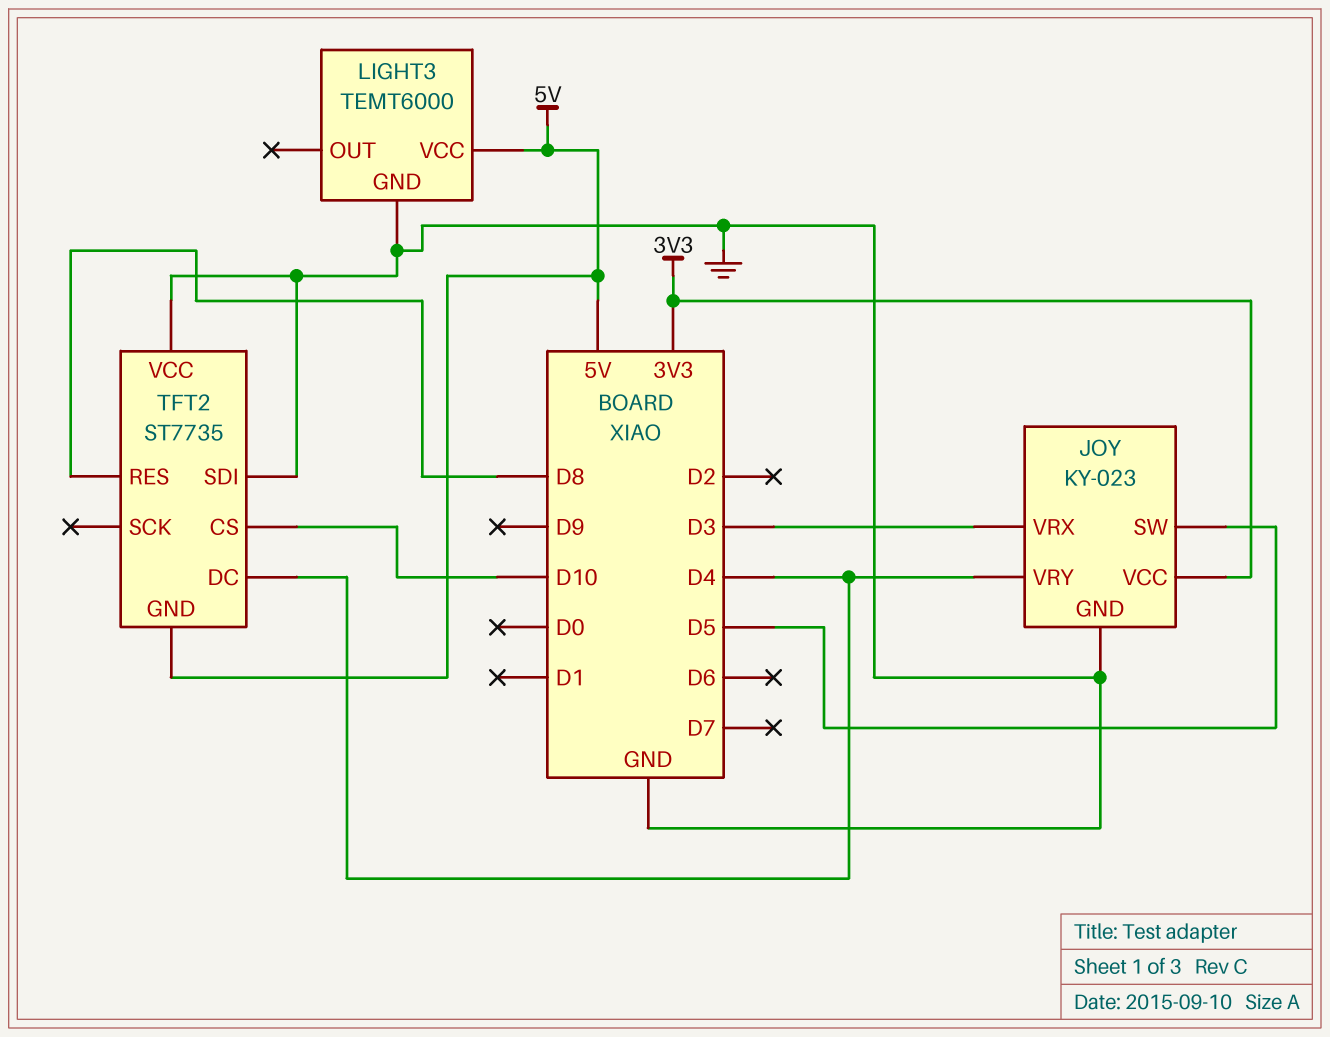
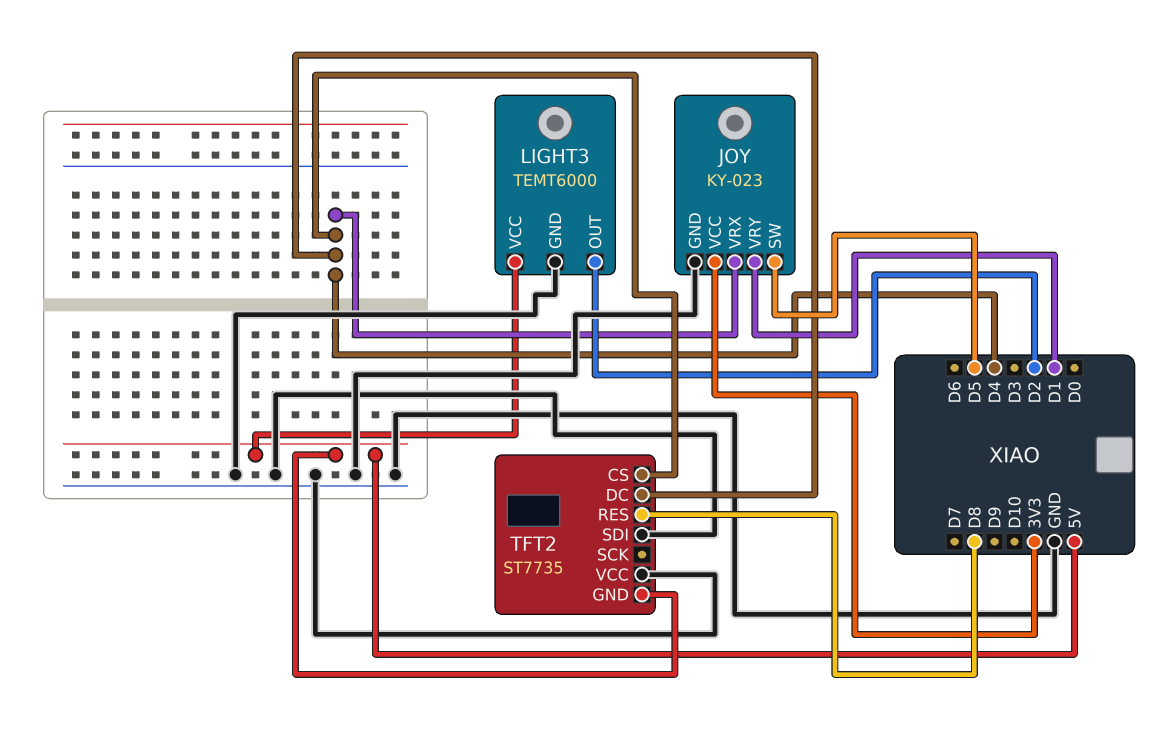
JOY pin VRX: D3 -> D4
JOY pin VRY: D4 -> D1
LIGHT3 pin OUT: none -> D2
TFT2 pin CS: D10 -> D4

